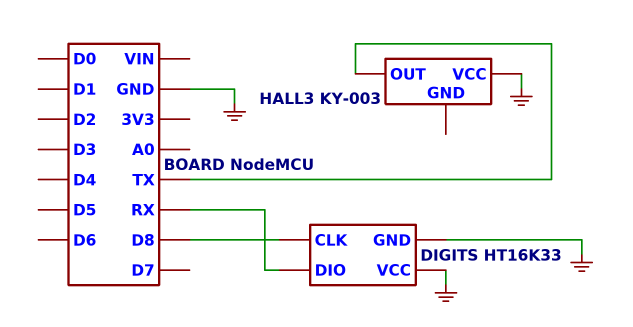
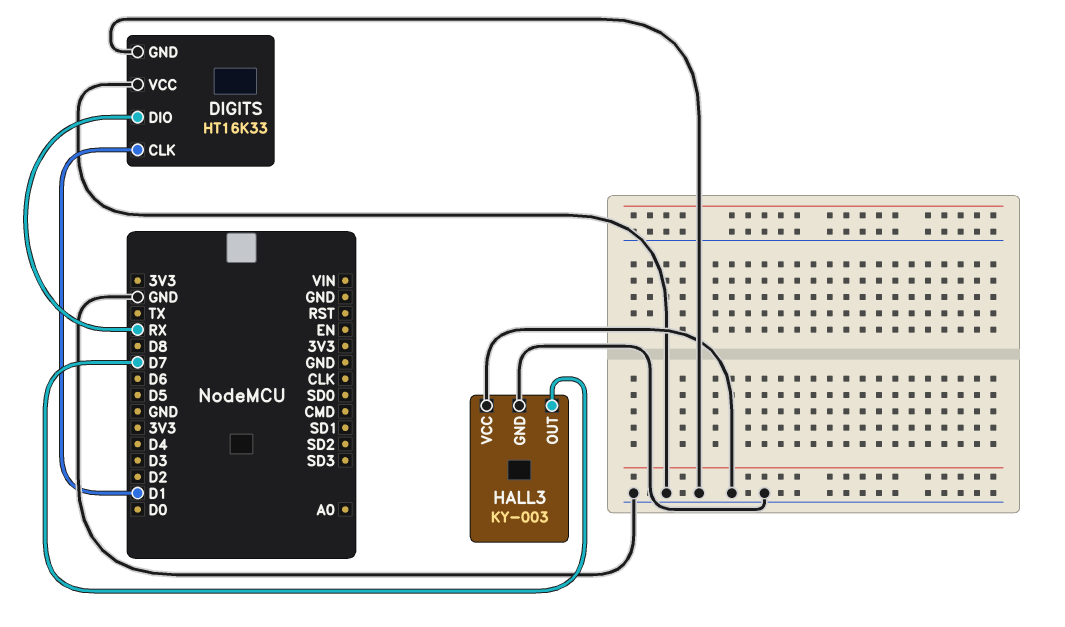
DIGITS pin CLK: D8 -> D1
HALL3 pin GND: none -> GND
HALL3 pin OUT: TX -> D7

